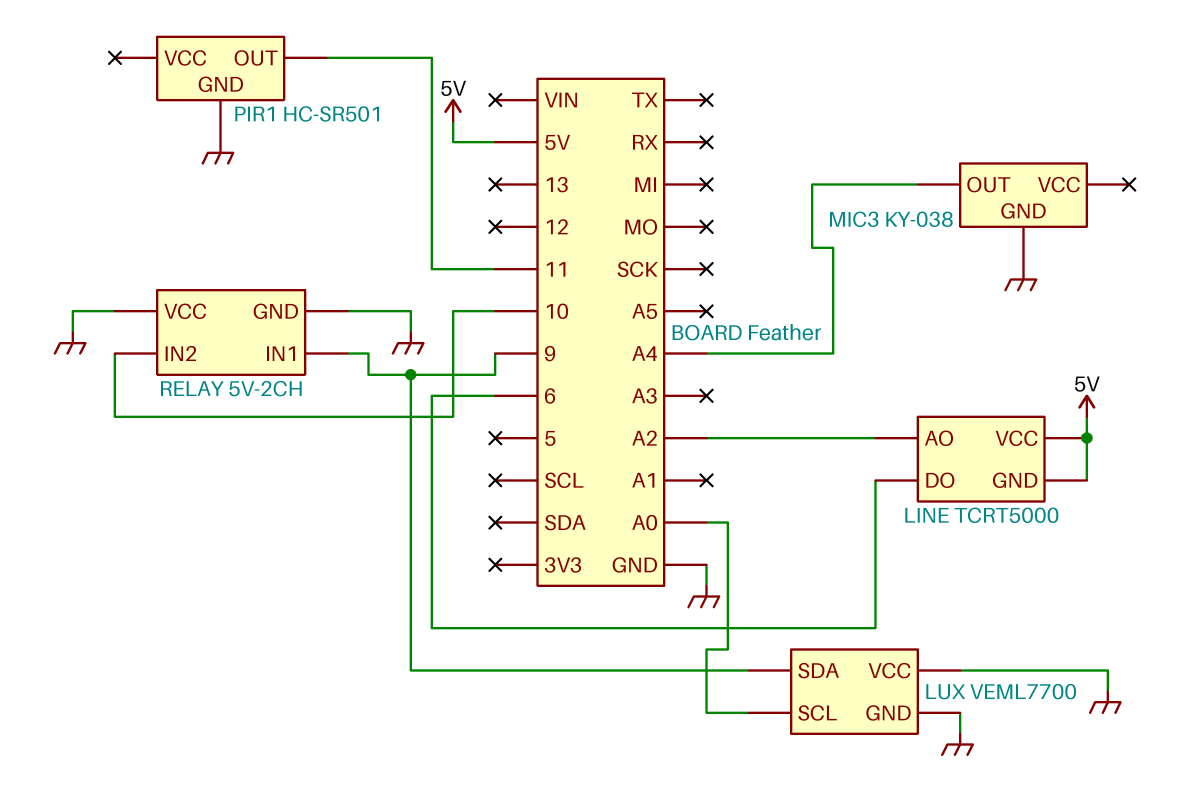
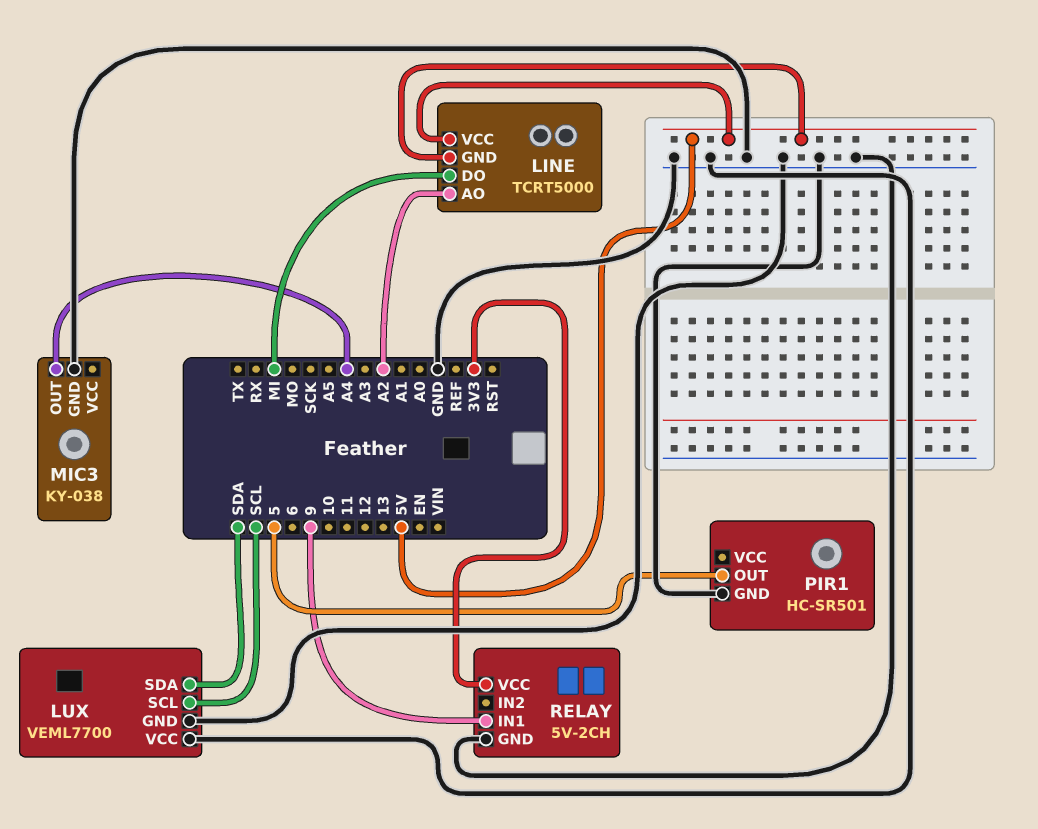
LINE pin DO: 6 -> MI
LUX pin SCL: A0 -> SCL
LUX pin SDA: 9 -> SDA
PIR1 pin OUT: 11 -> 5
RELAY pin IN2: 10 -> none
RELAY pin VCC: GND -> 3V3

